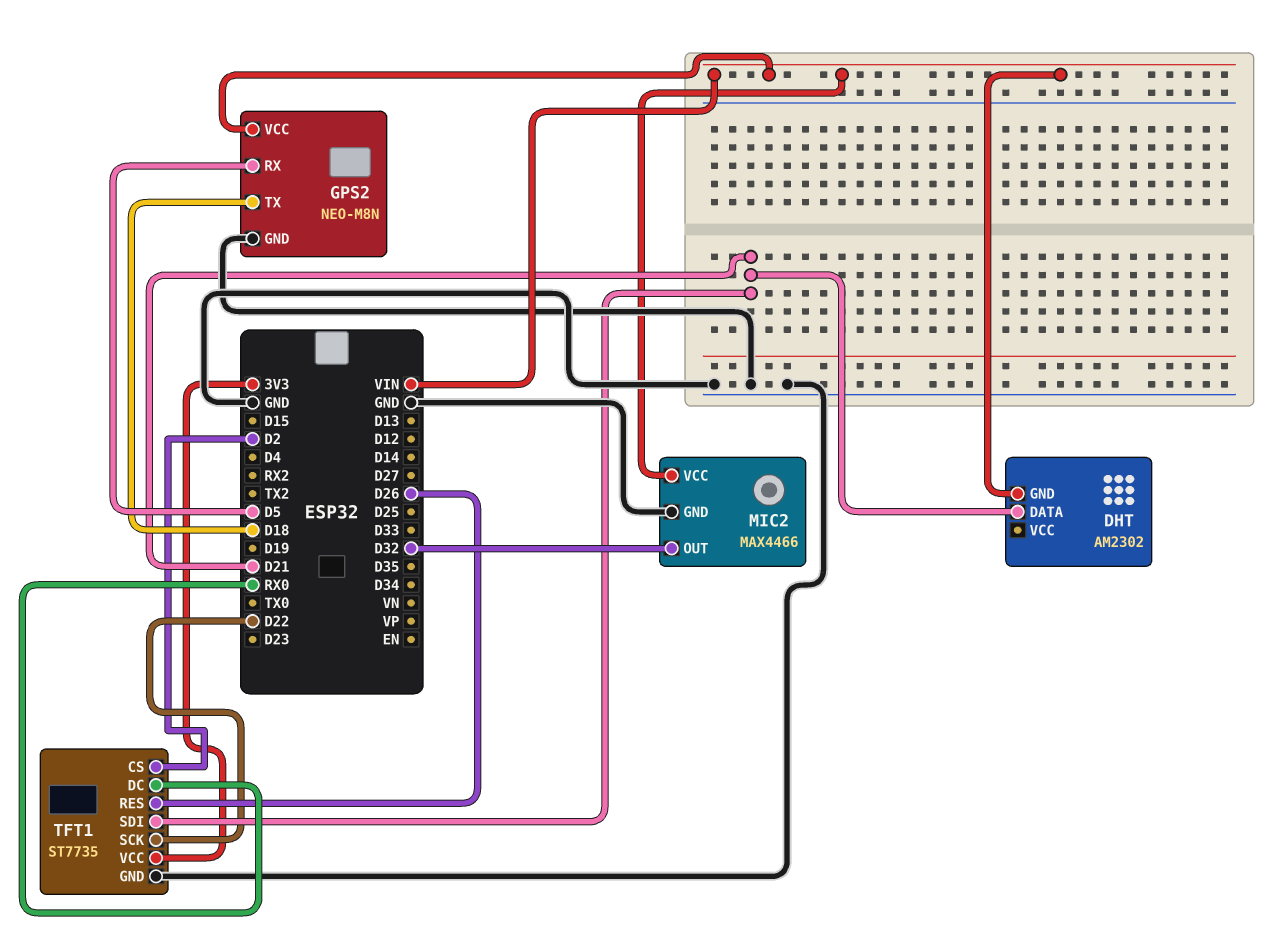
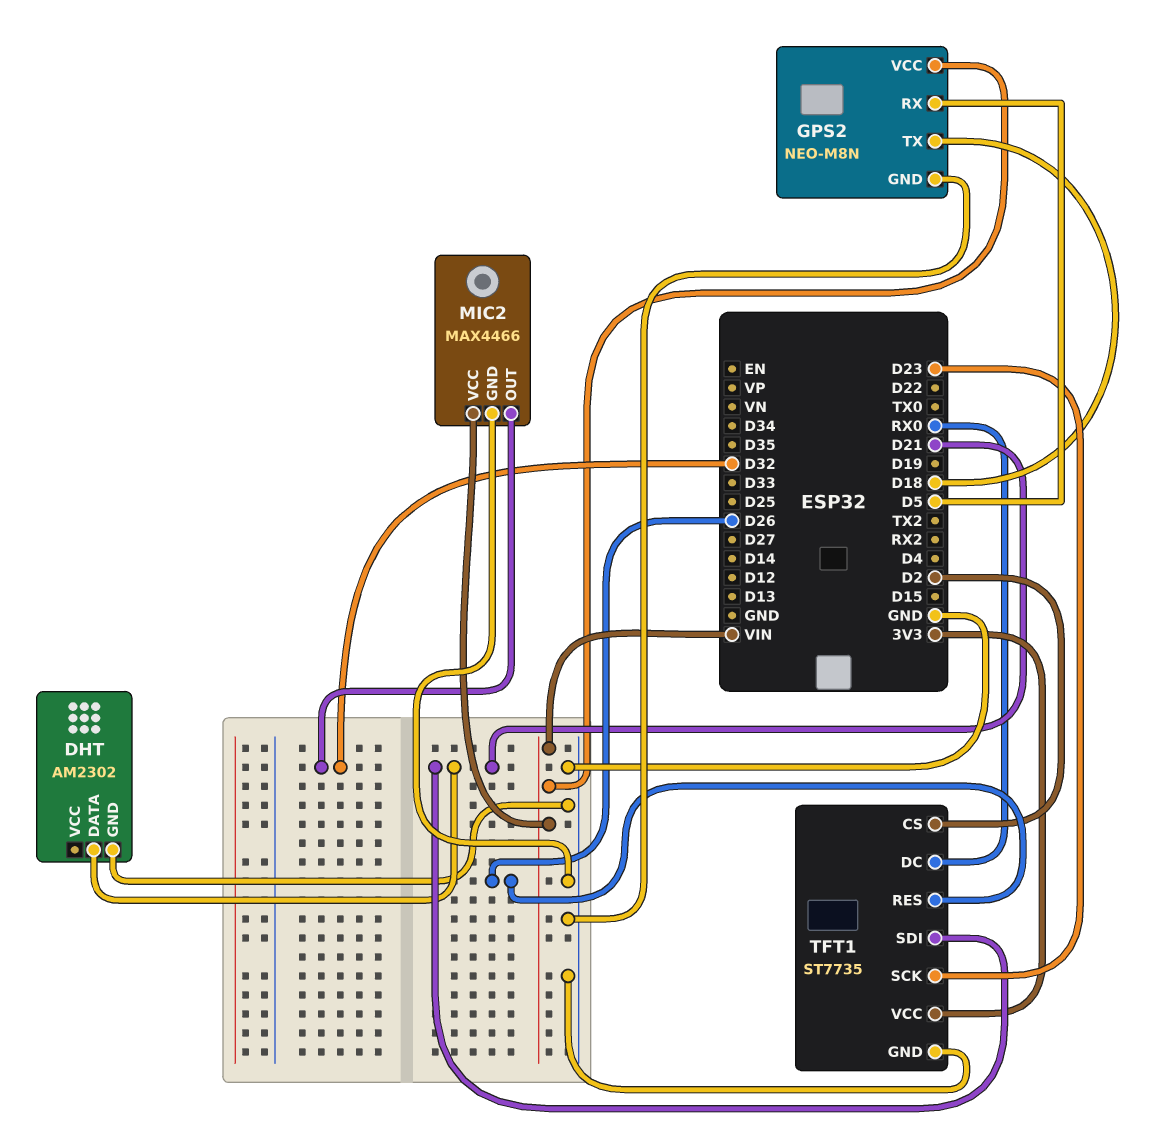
DHT pin GND: VIN -> GND
TFT1 pin SCK: D22 -> D23

